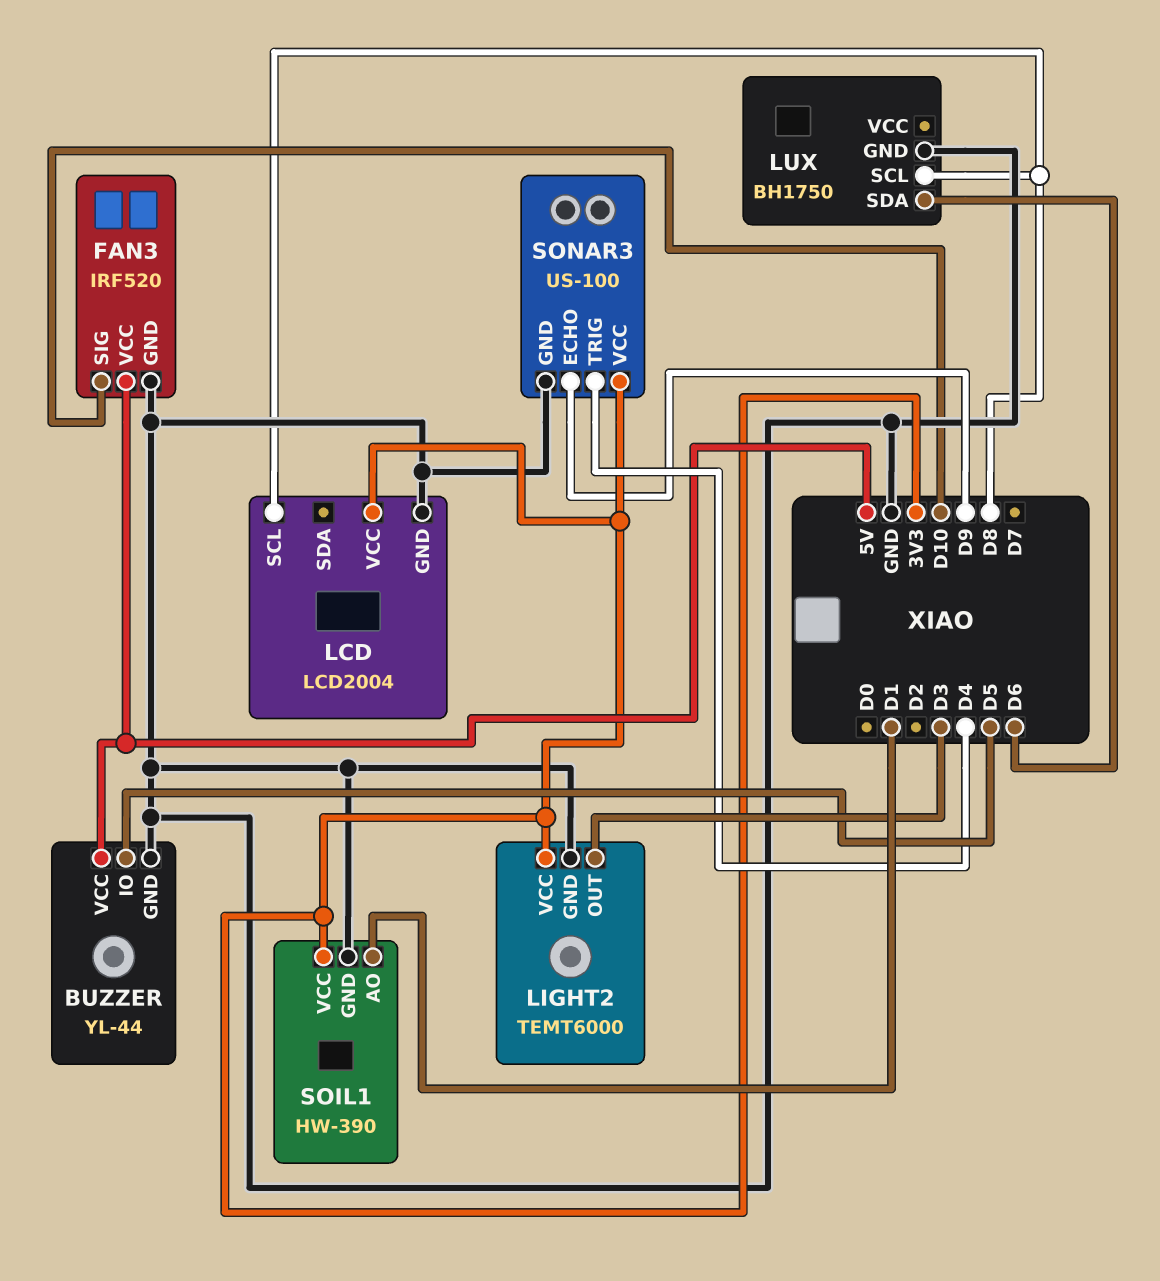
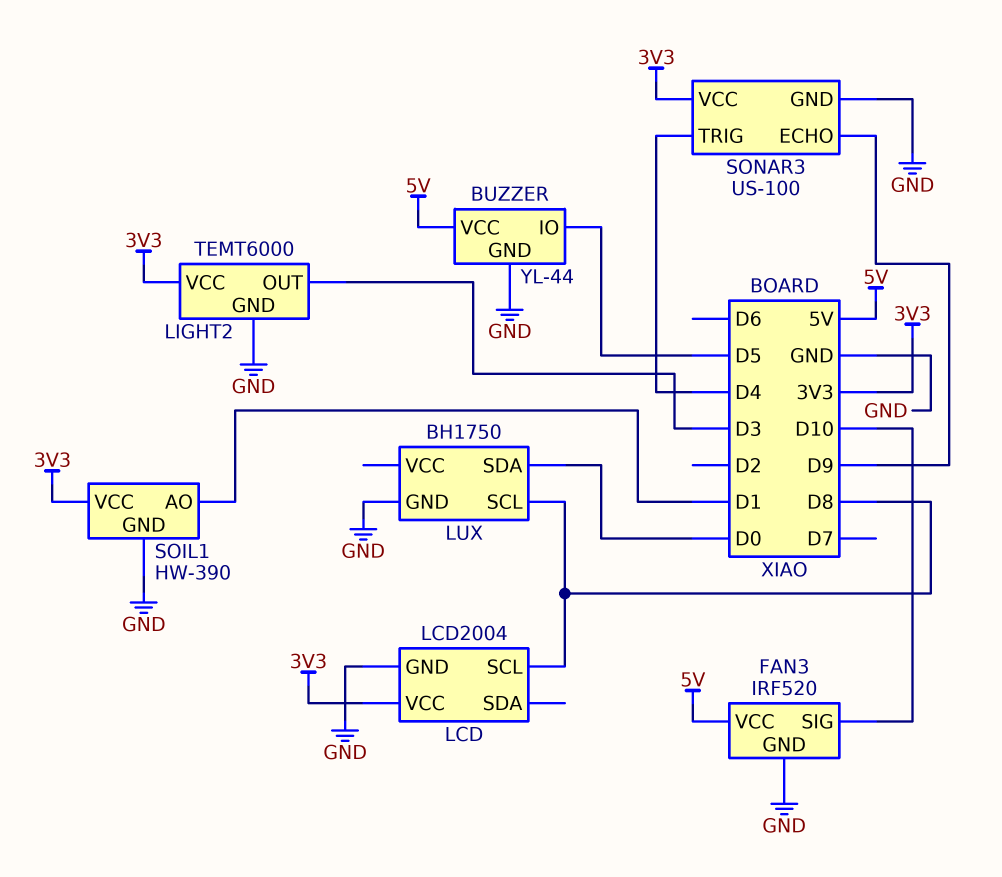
LUX pin SDA: D6 -> D0

